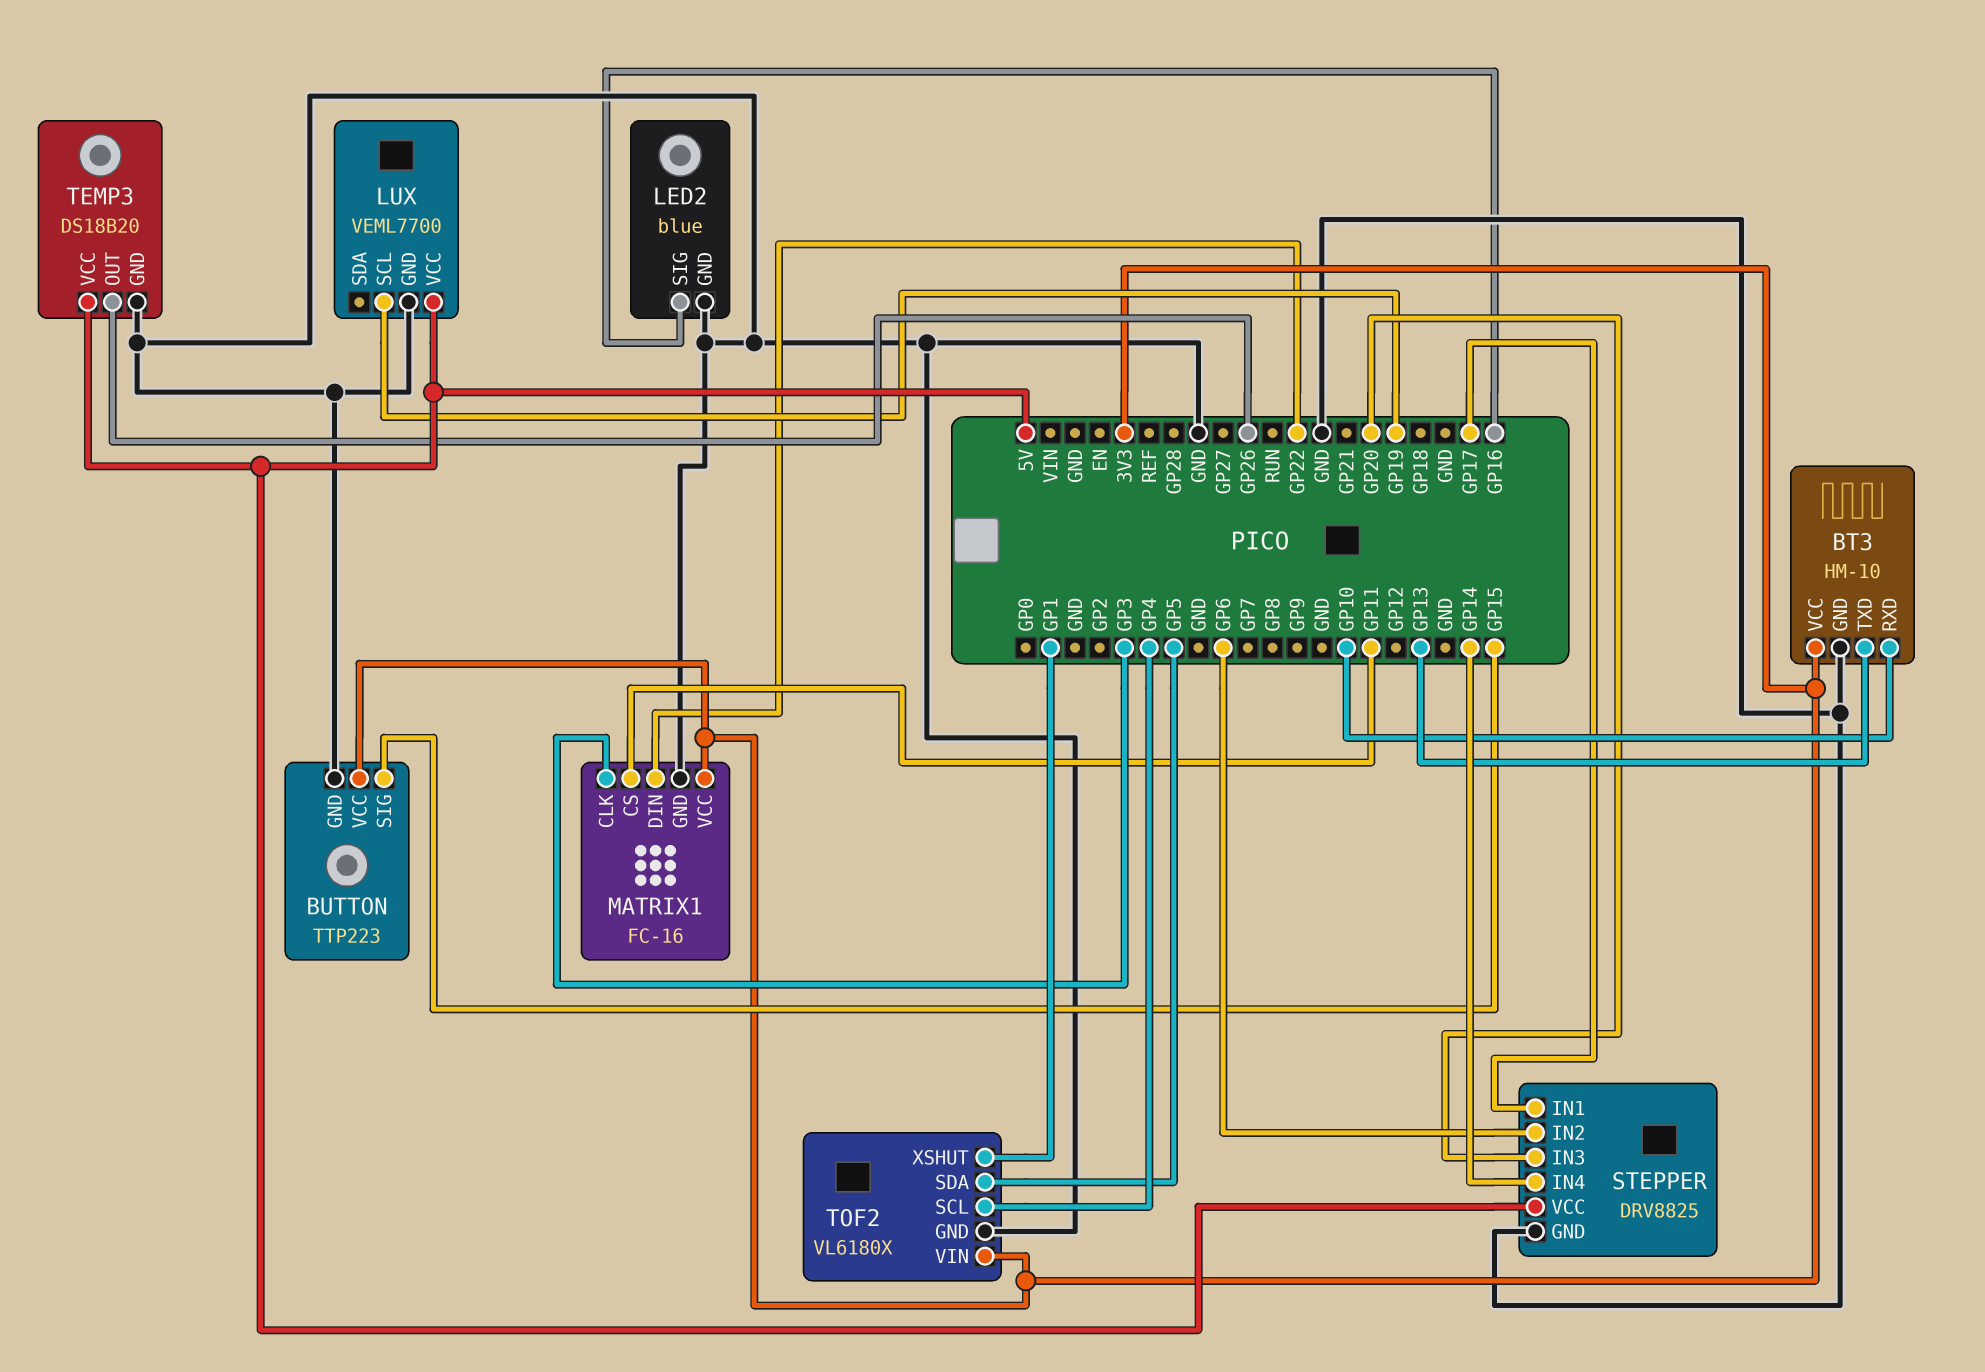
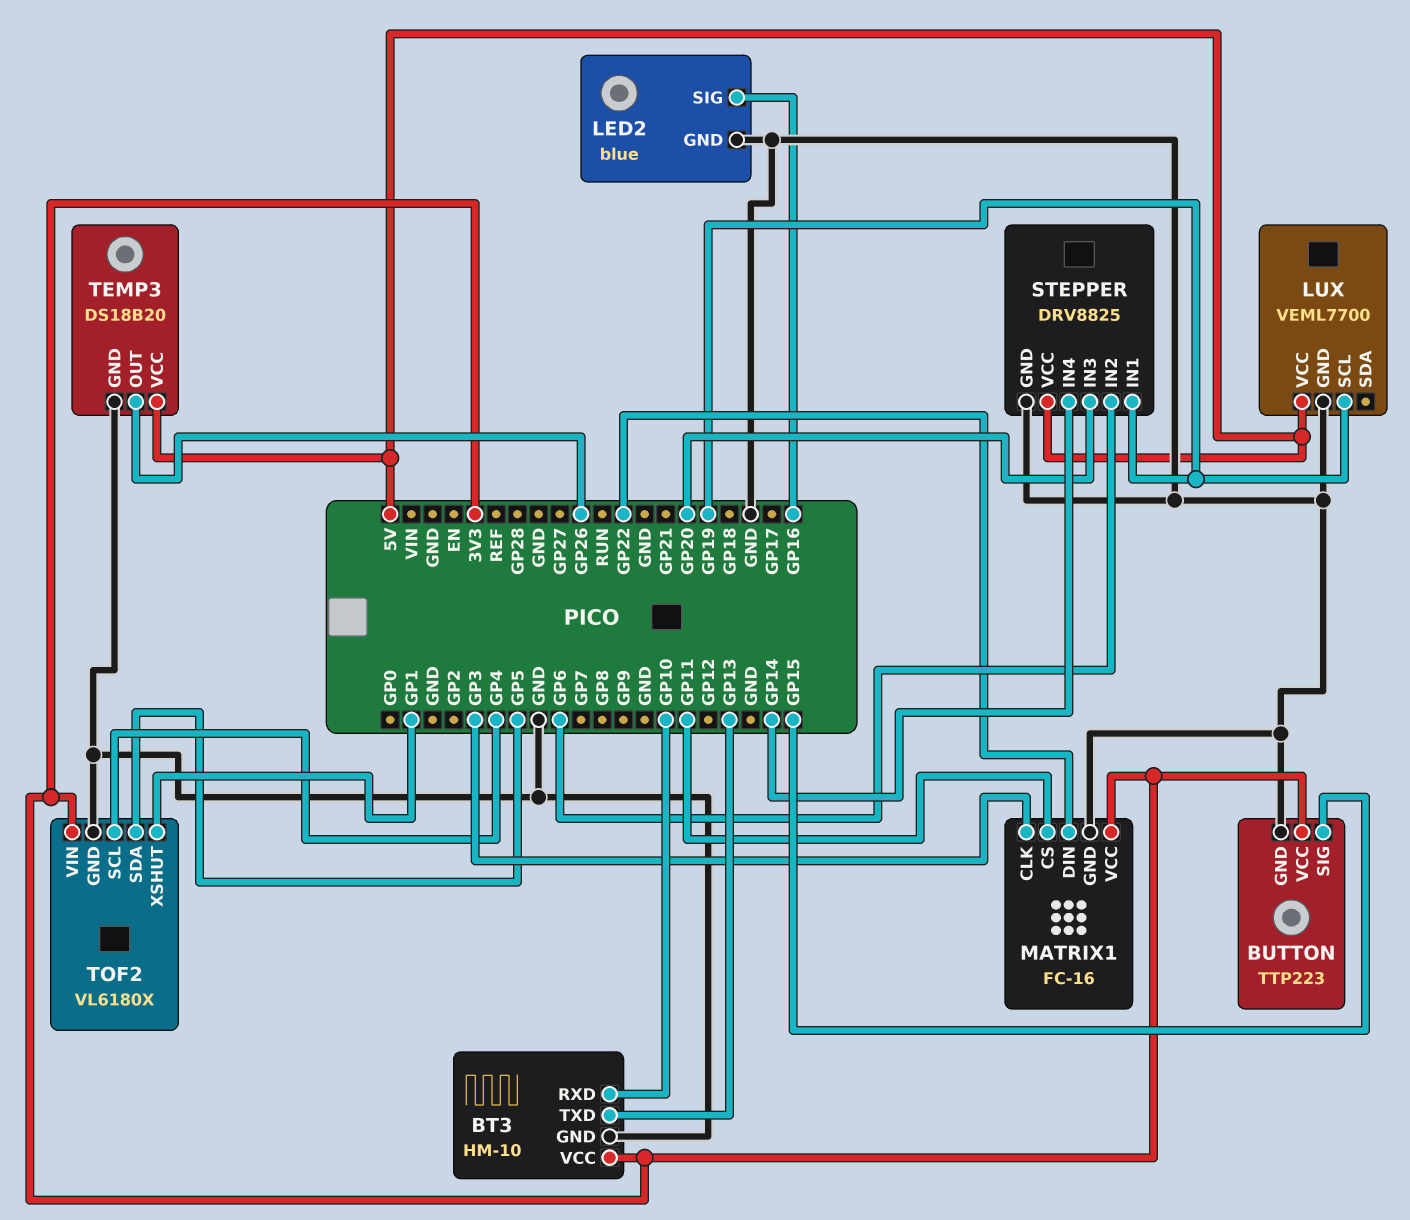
STEPPER pin IN1: GP17 -> GP19

